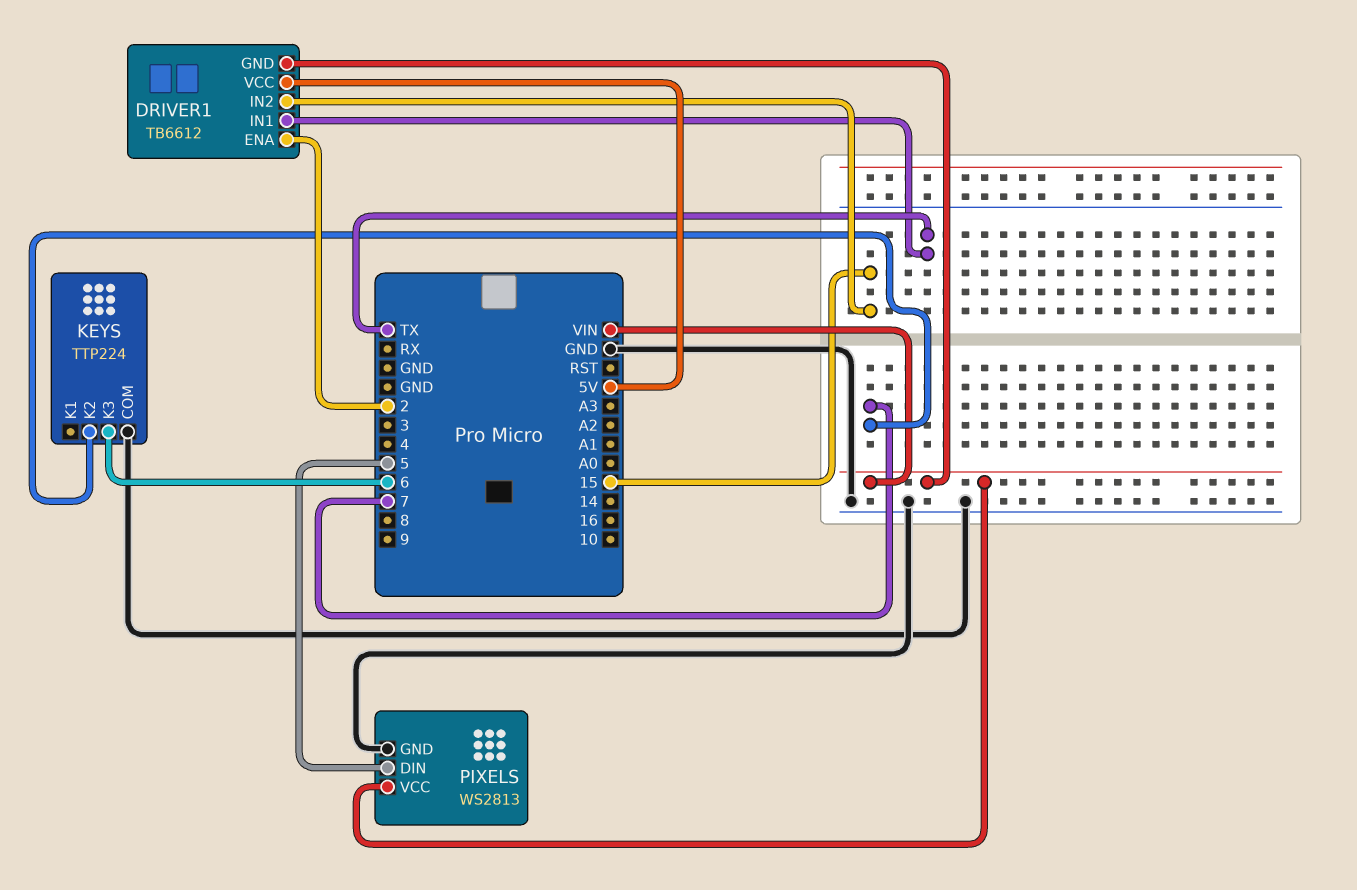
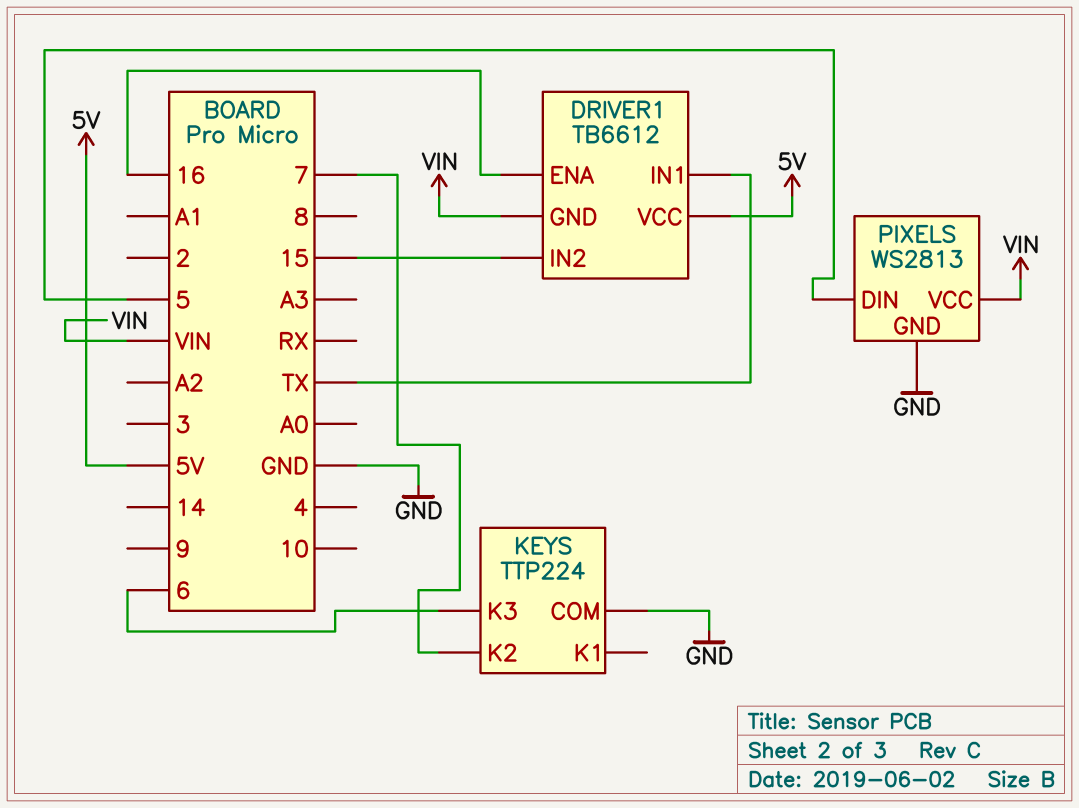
DRIVER1 pin ENA: 2 -> 16

